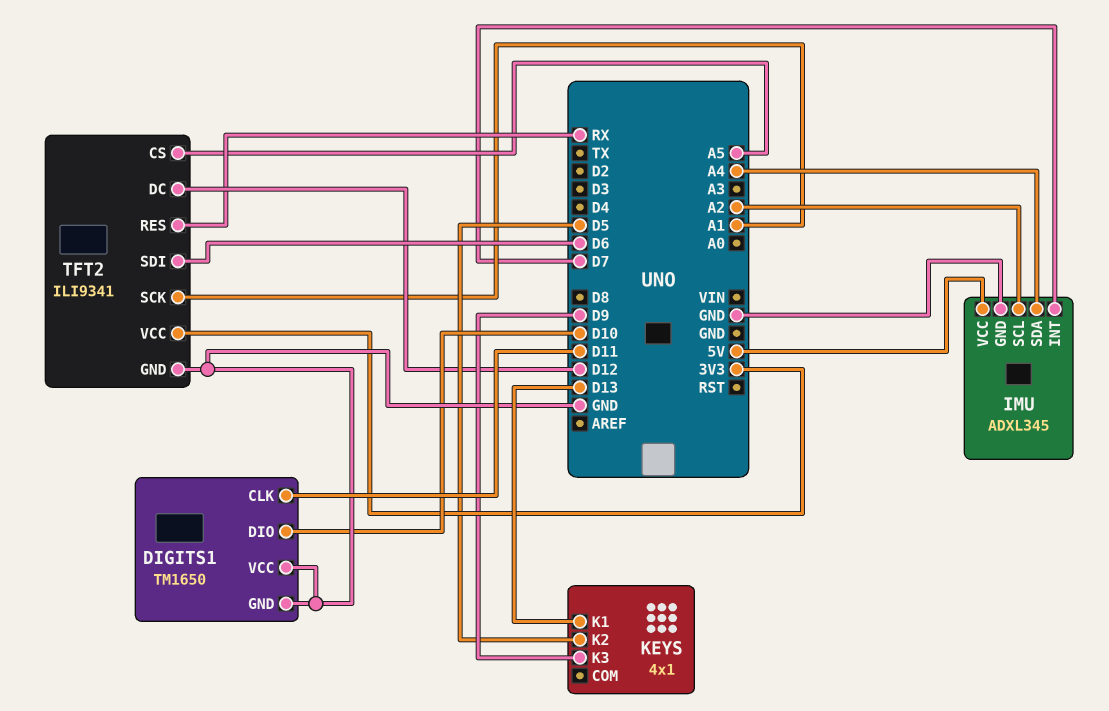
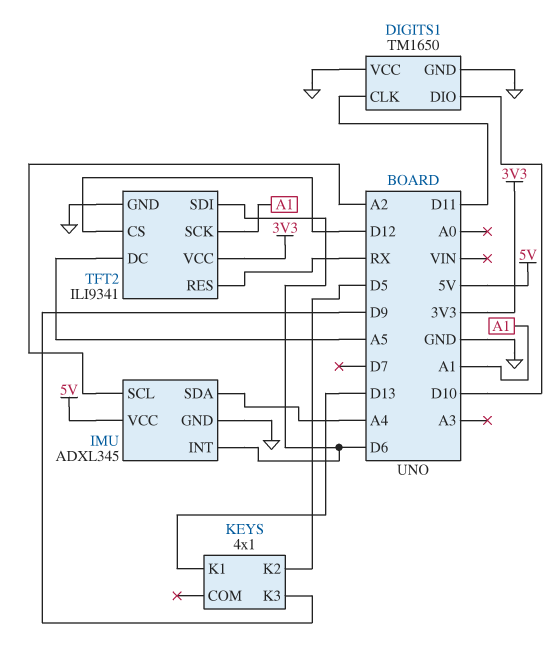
IMU pin INT: D7 -> D6
TFT2 pin CS: A5 -> D12
TFT2 pin DC: D12 -> A5

